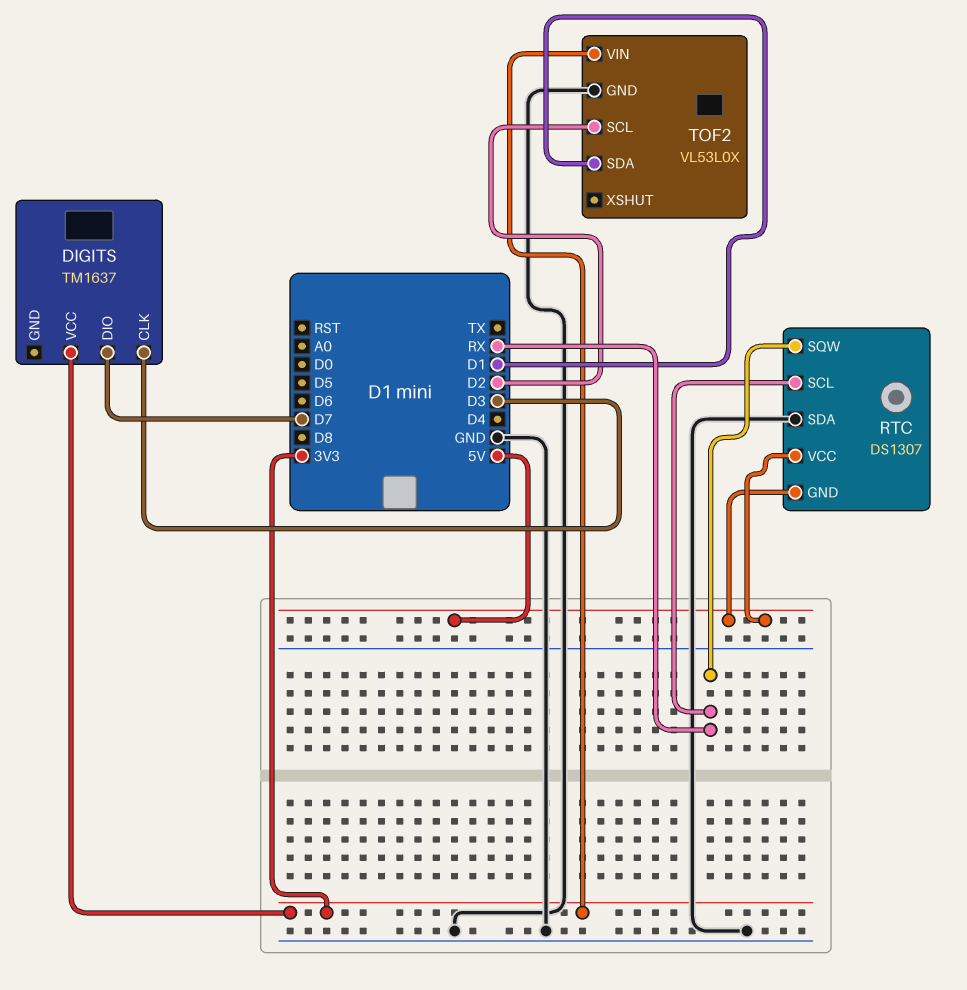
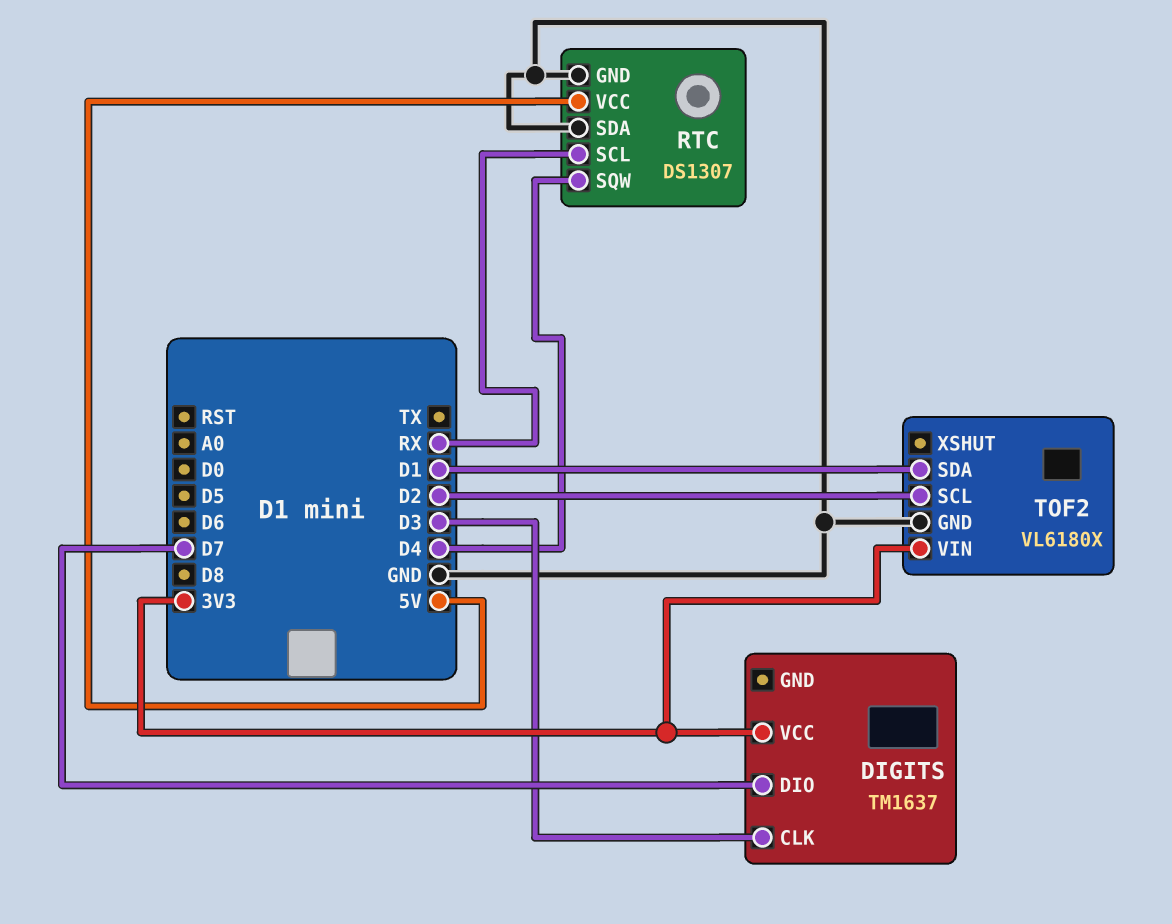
RTC pin GND: 5V -> GND
RTC pin SQW: RX -> D4
TOF2: VL53L0X -> VL6180X

